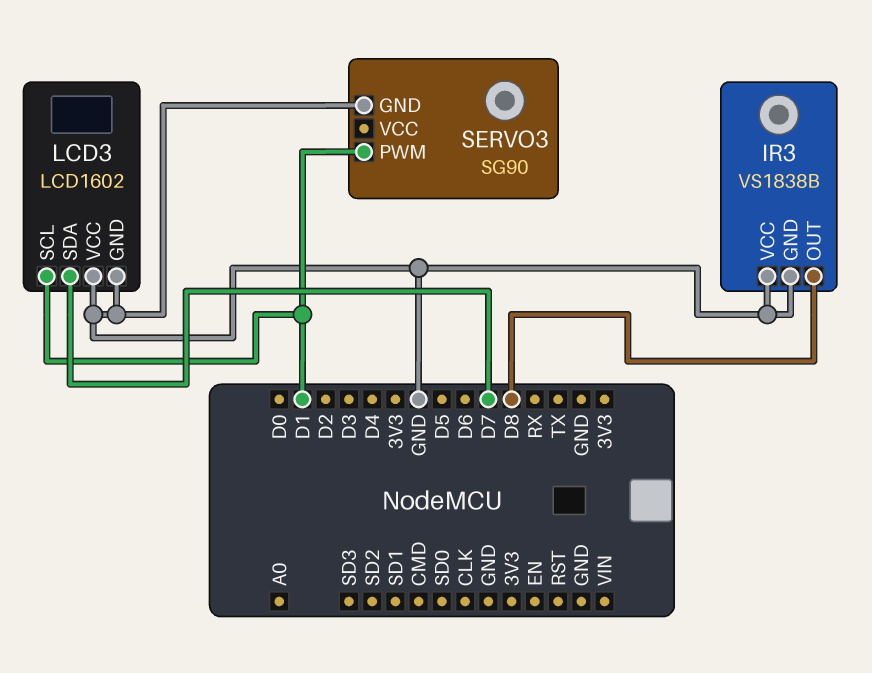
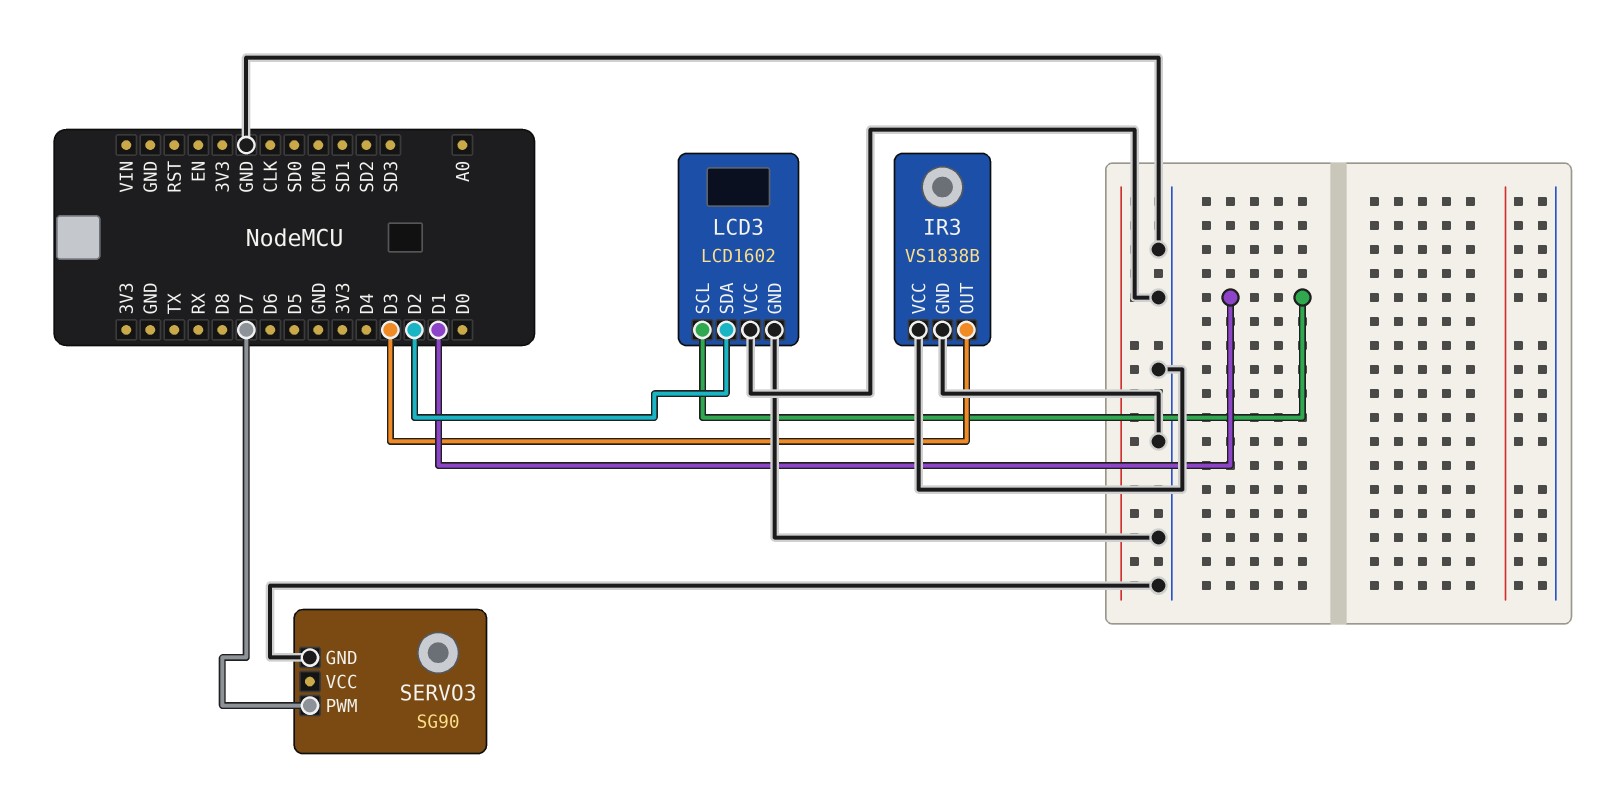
IR3 pin OUT: D8 -> D3
LCD3 pin SDA: D7 -> D2
SERVO3 pin PWM: D1 -> D7

